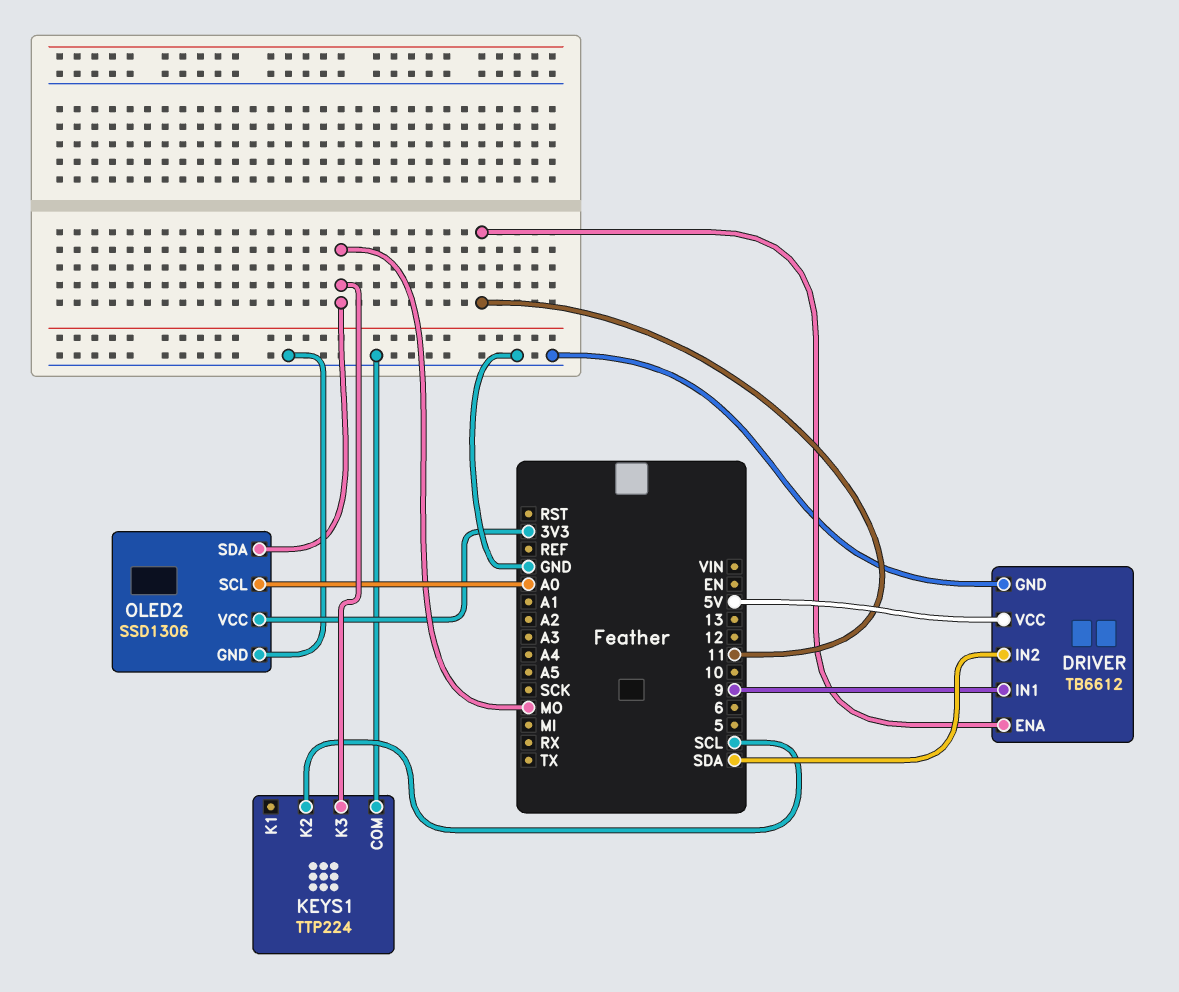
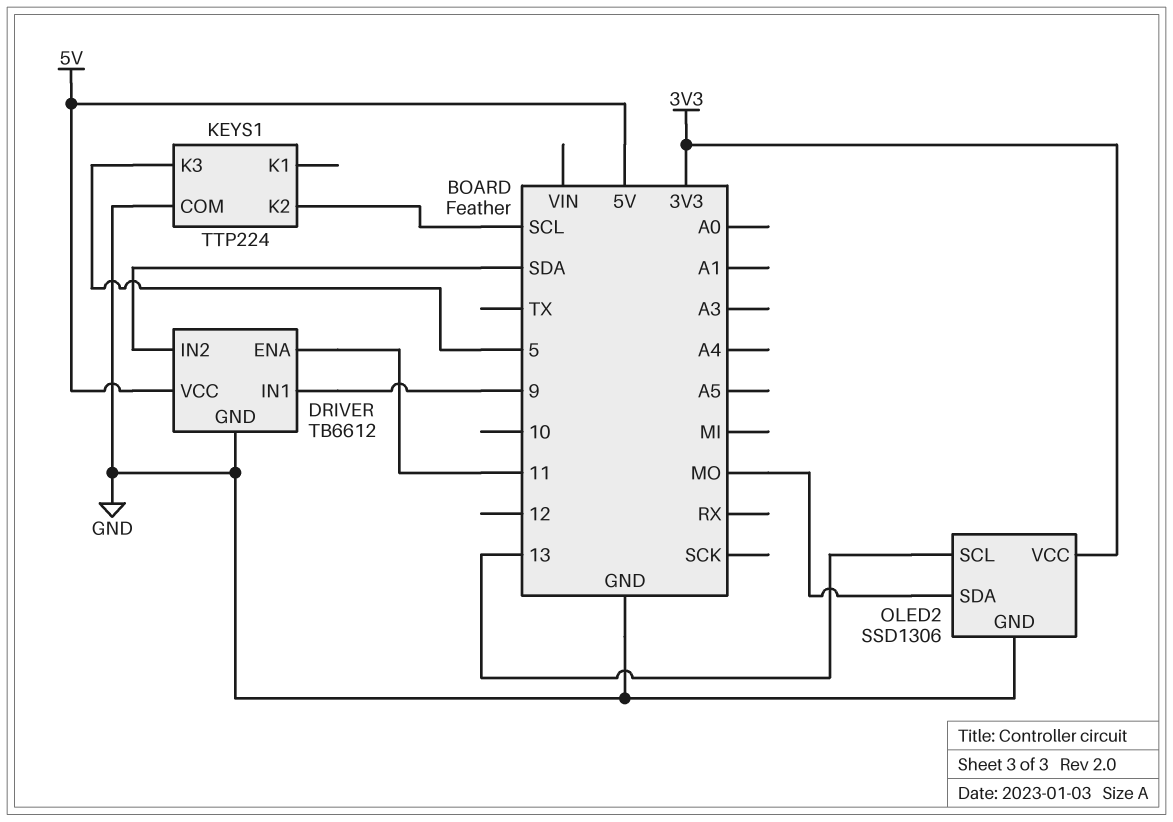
KEYS1 pin K3: MO -> 5
OLED2 pin SCL: A0 -> 13

